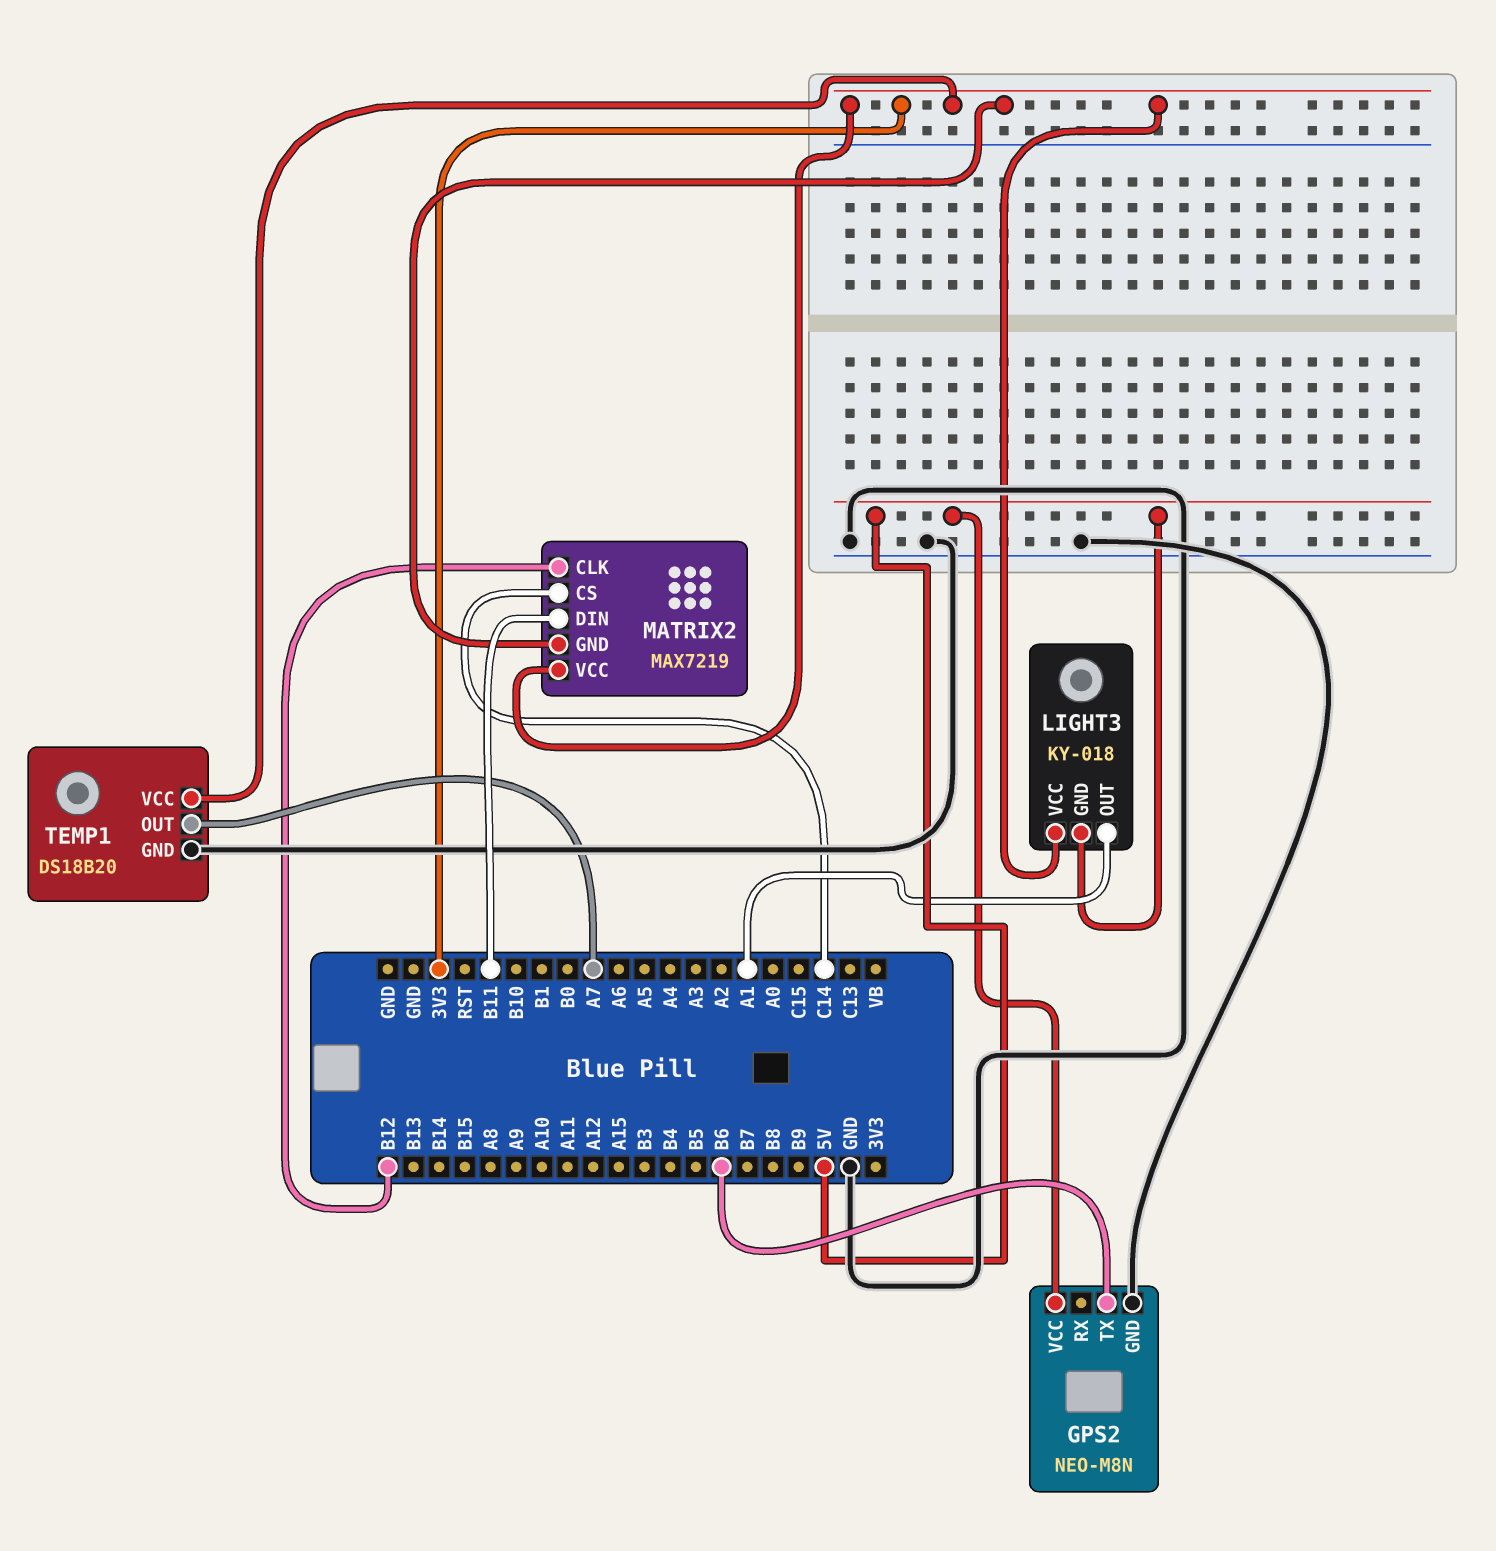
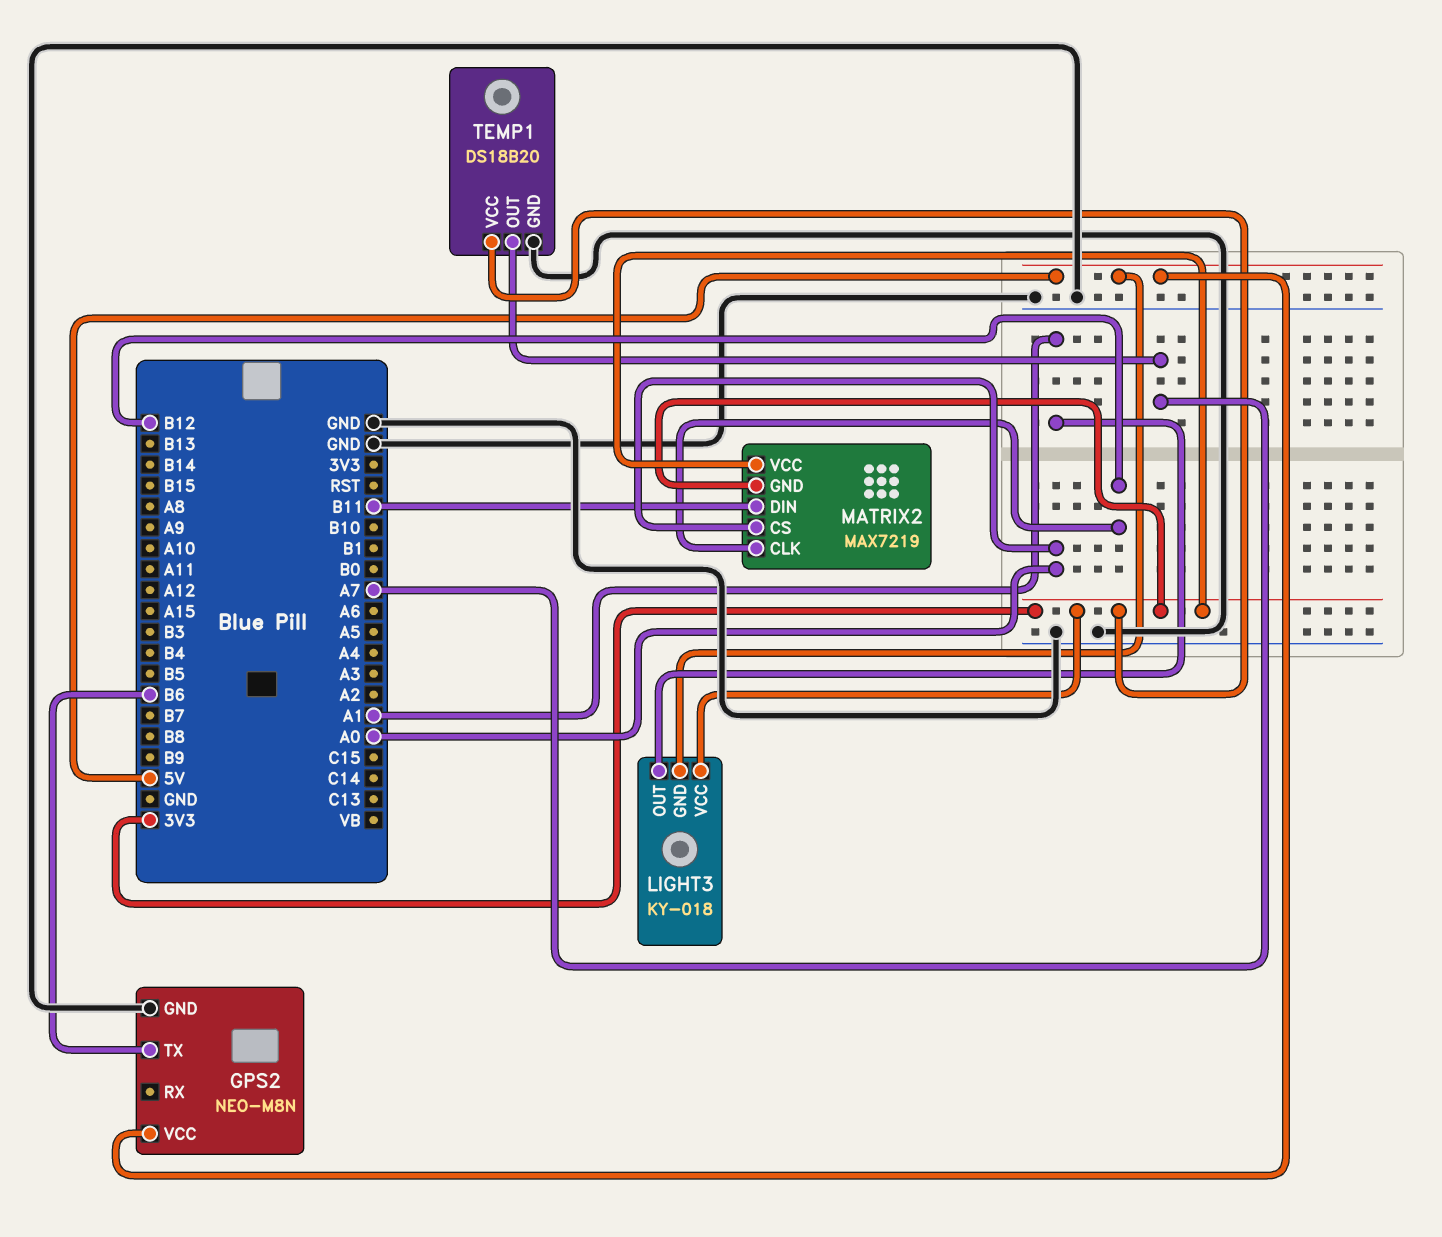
MATRIX2 pin CS: C14 -> A0

